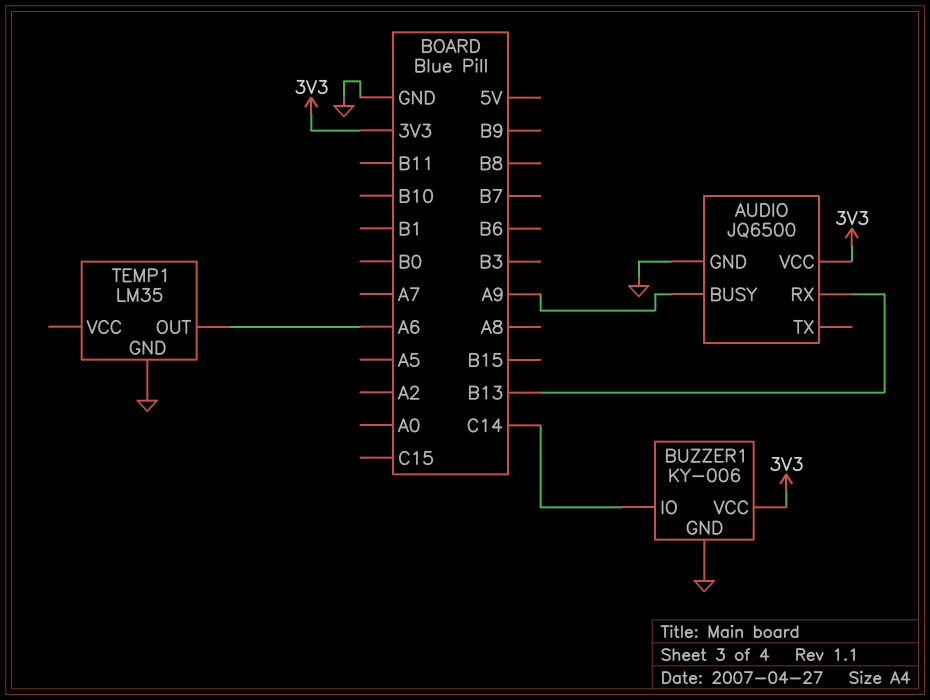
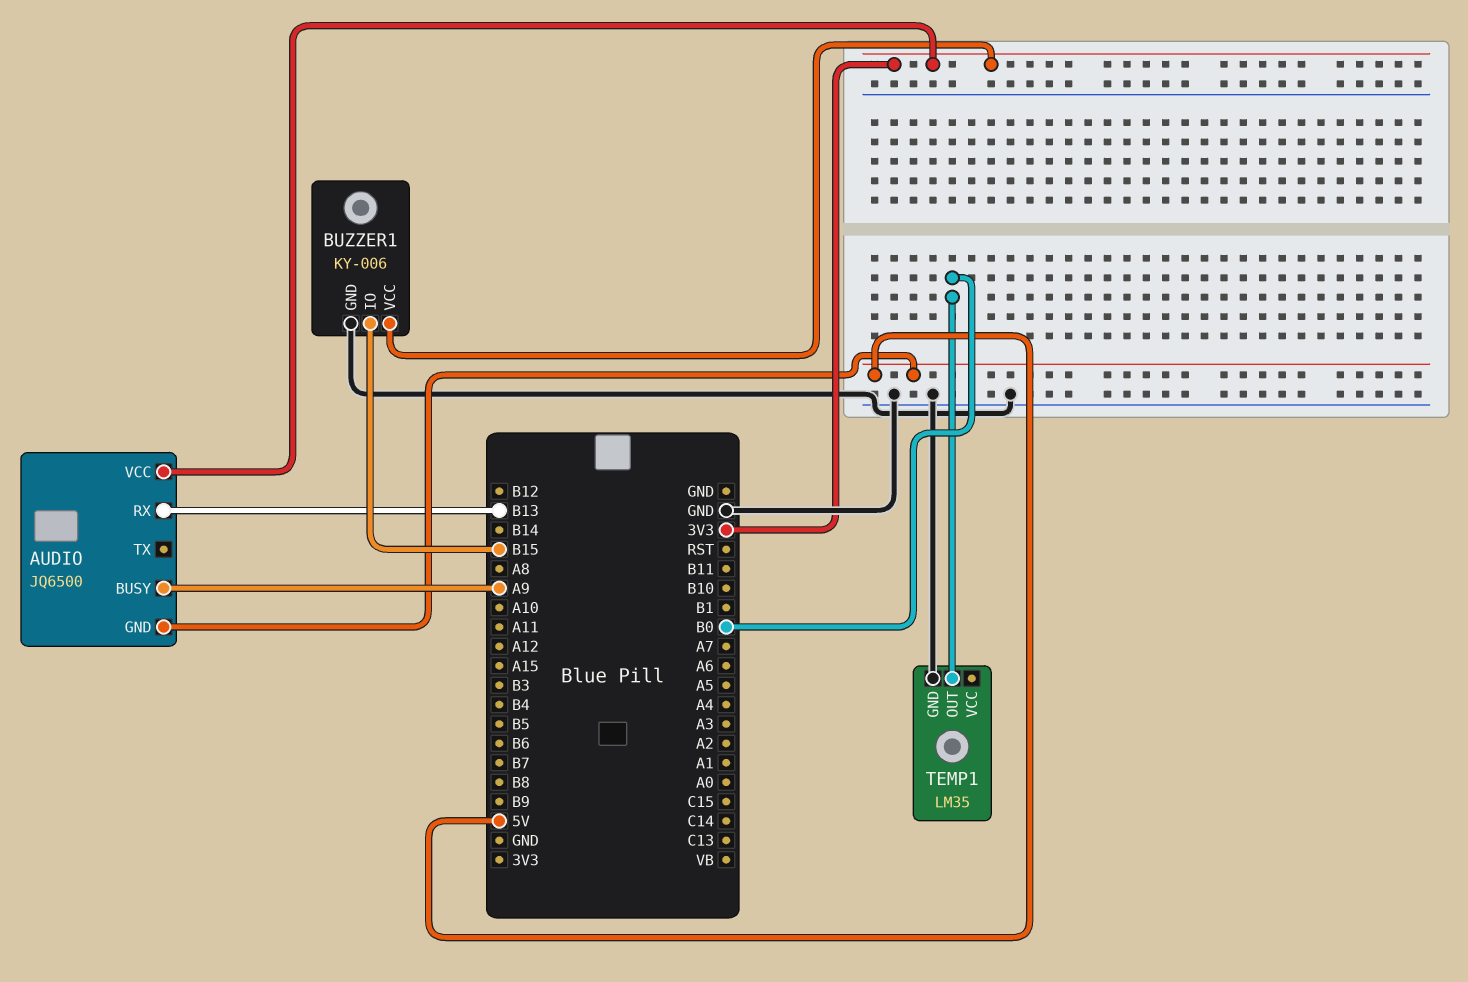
AUDIO pin GND: GND -> 5V
BUZZER1 pin IO: C14 -> B15
TEMP1 pin OUT: A6 -> B0

